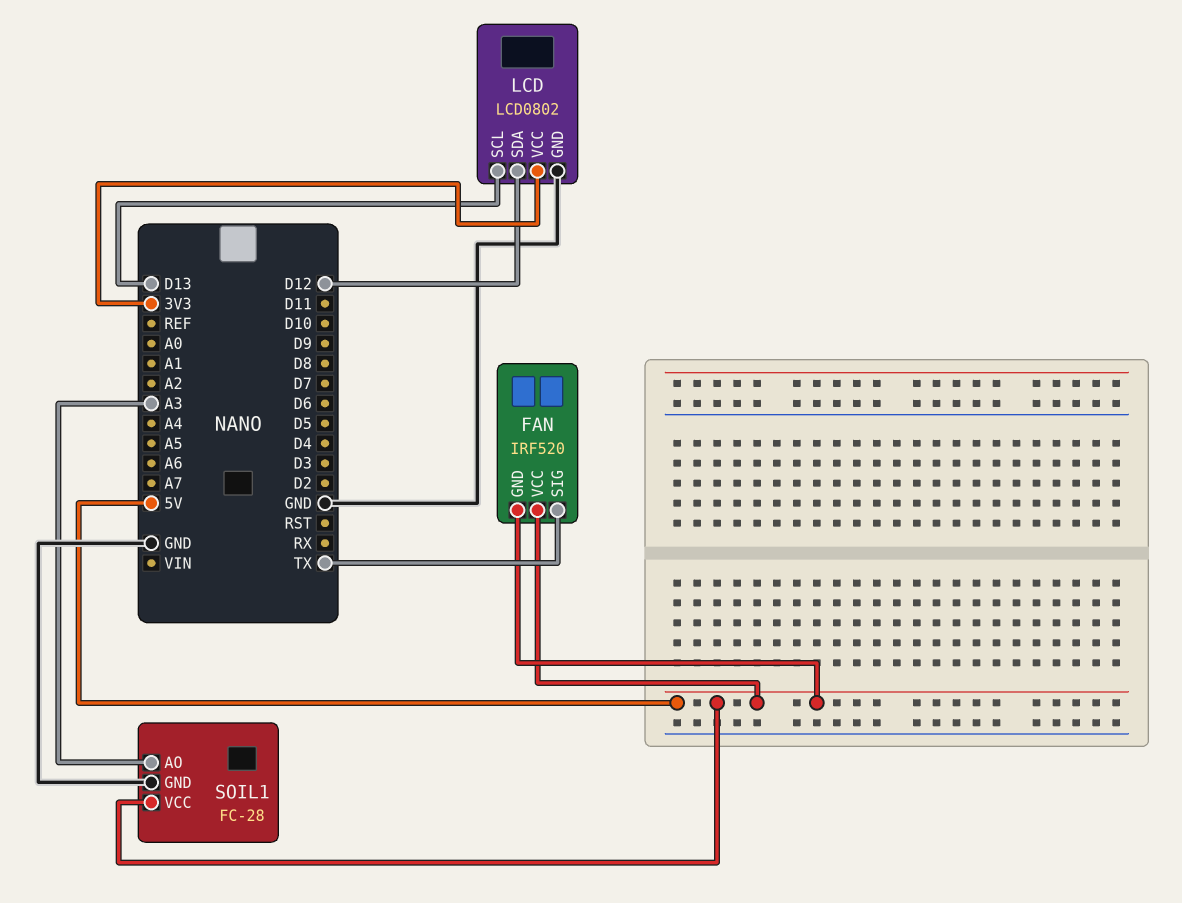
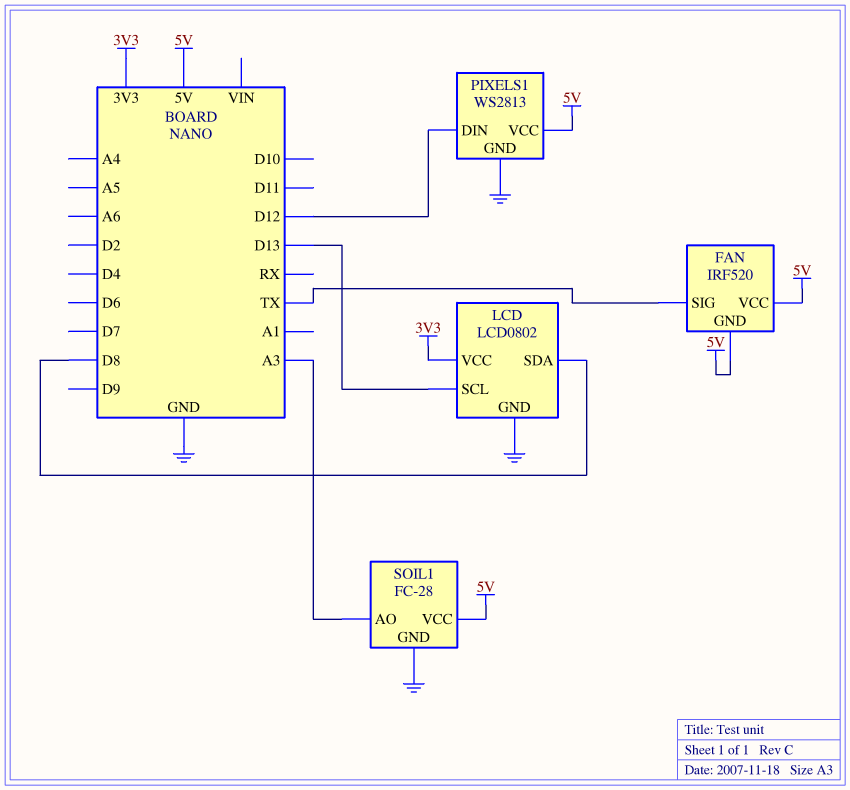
LCD pin SDA: D12 -> D8
PIXELS1: none -> WS2813
PIXELS1 pin DIN: none -> D12
PIXELS1 pin GND: none -> GND
PIXELS1 pin VCC: none -> 5V

